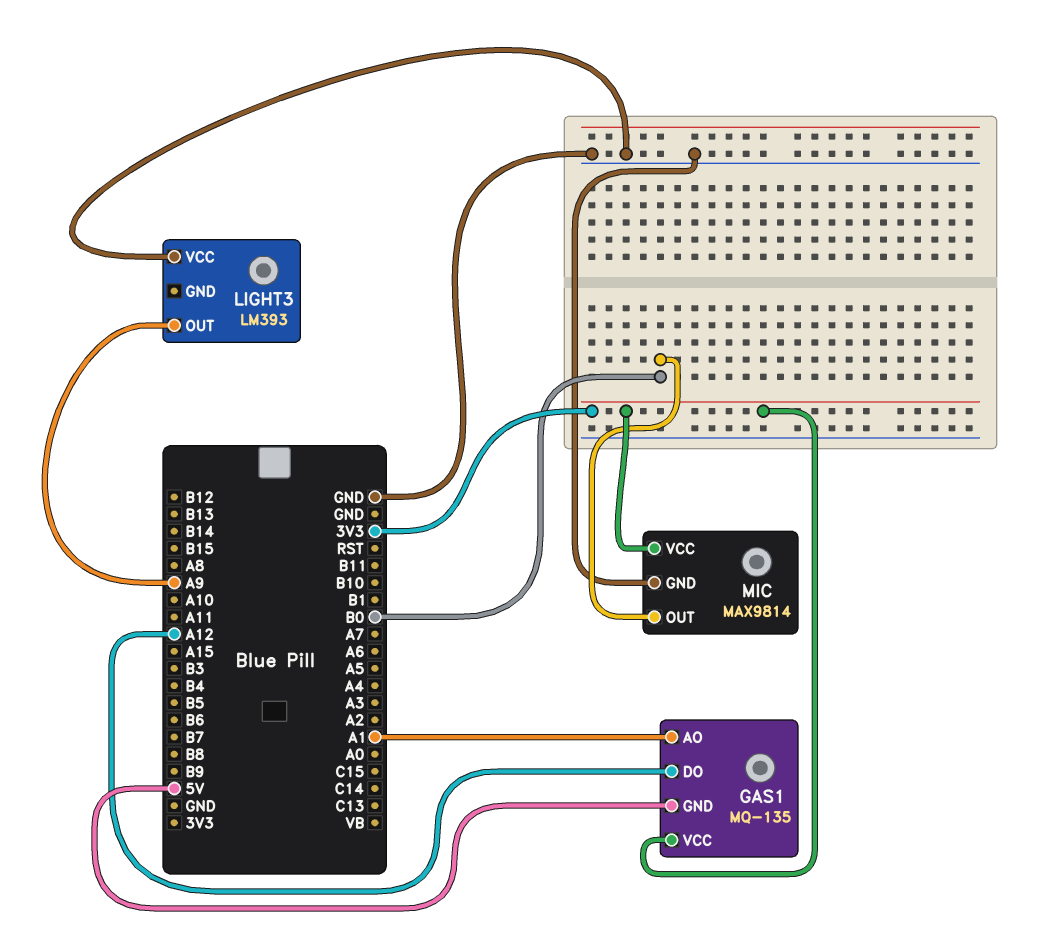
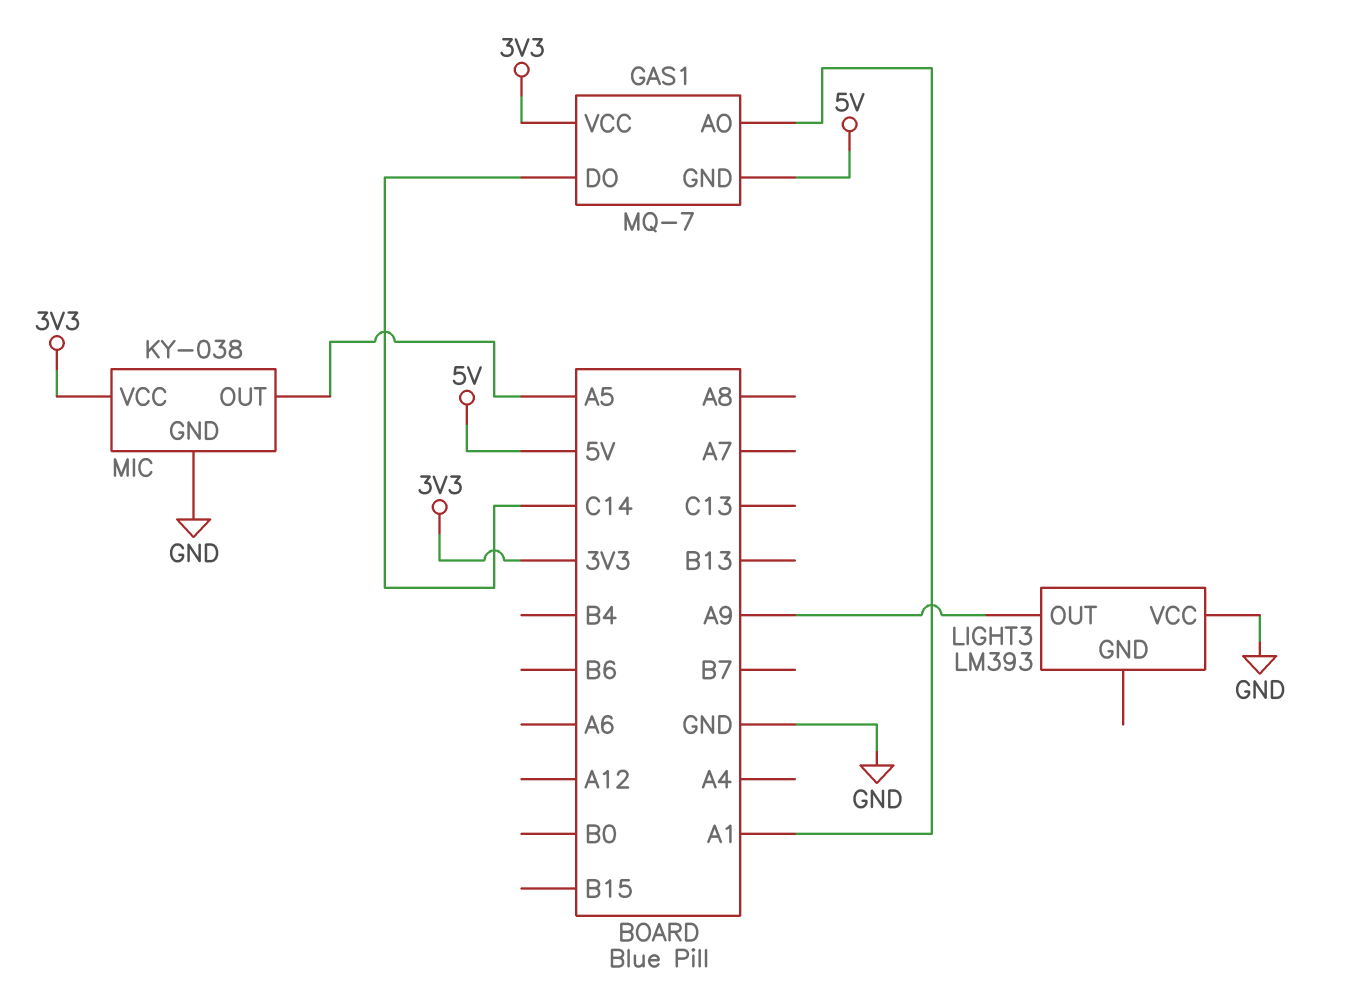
GAS1: MQ-135 -> MQ-7
GAS1 pin DO: A12 -> C14
MIC: MAX9814 -> KY-038
MIC pin OUT: B0 -> A5

